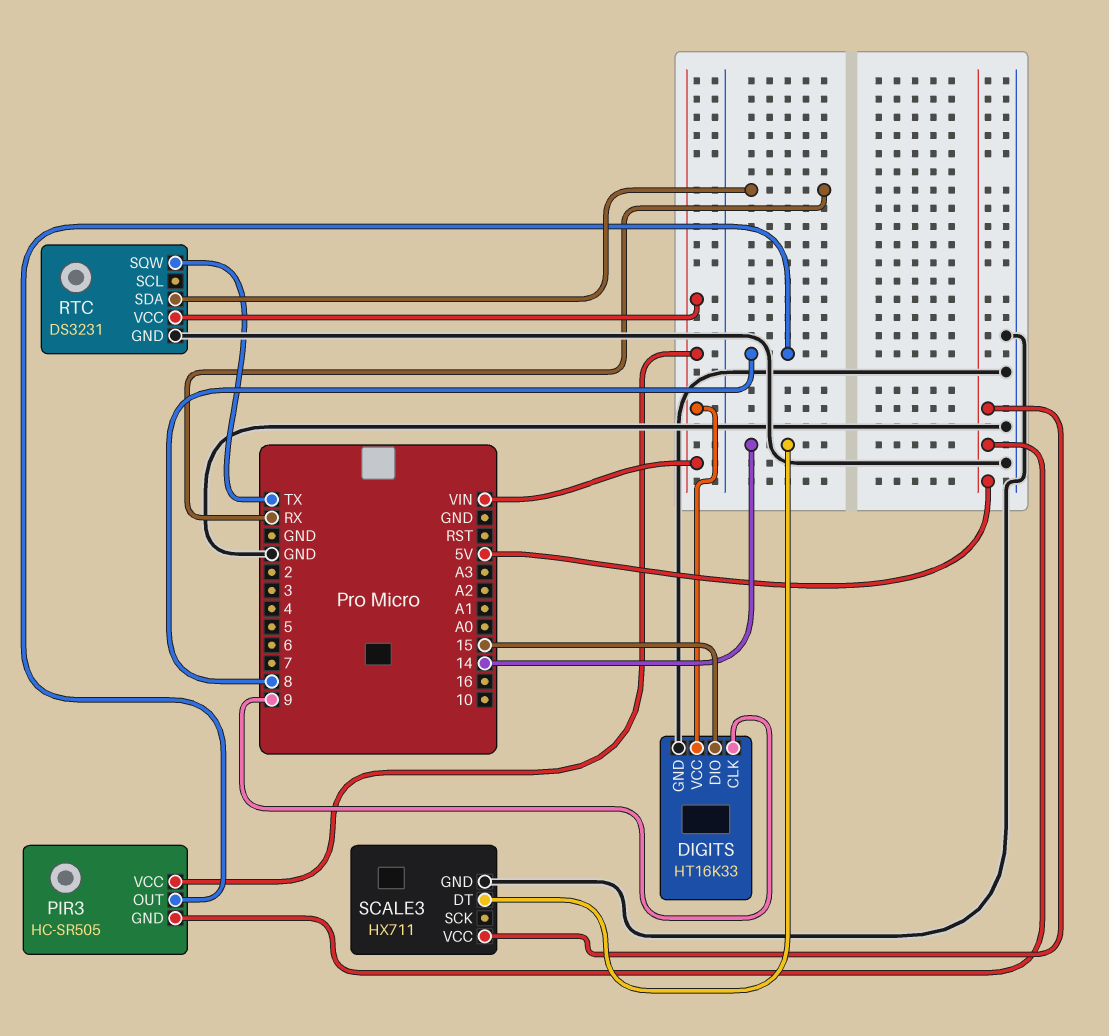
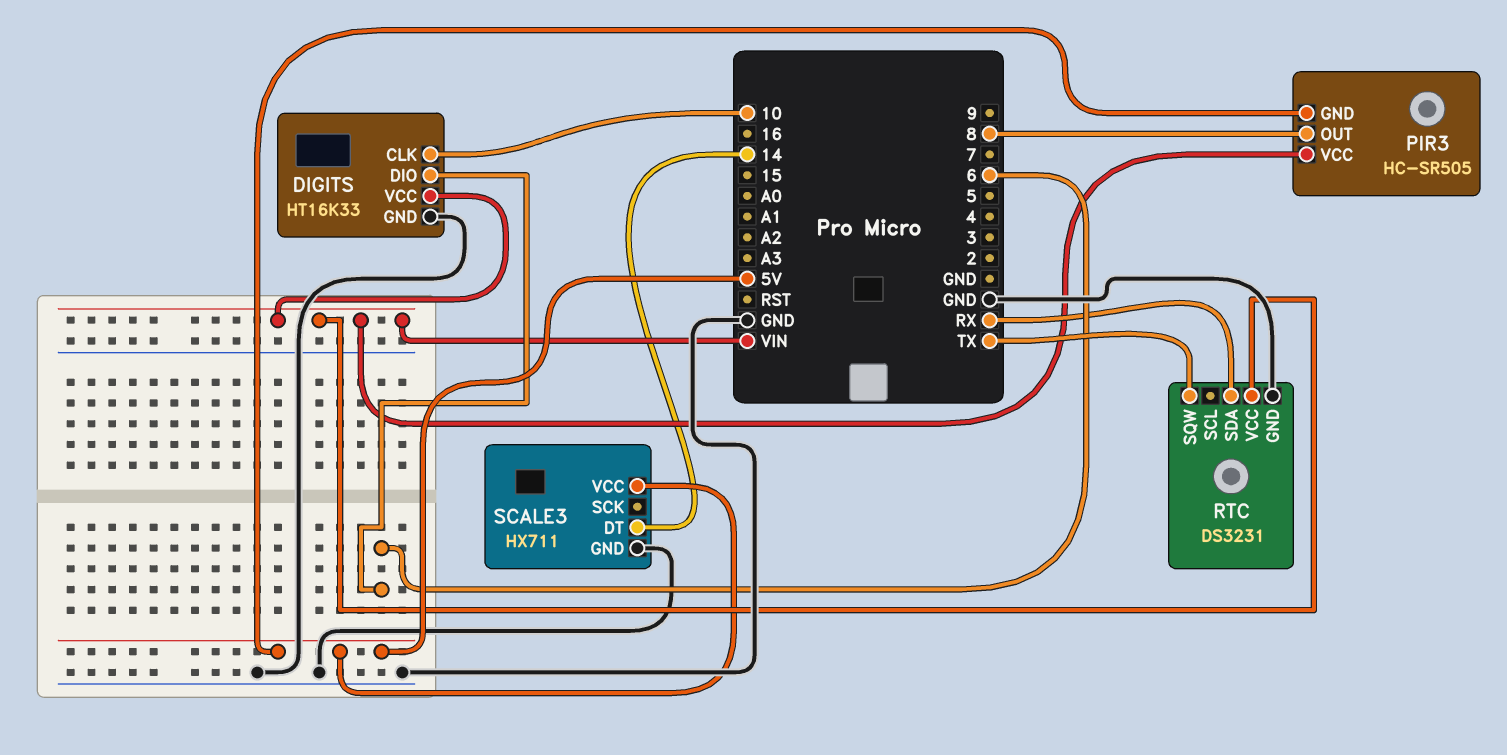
DIGITS pin CLK: 9 -> 10
DIGITS pin DIO: 15 -> 6

